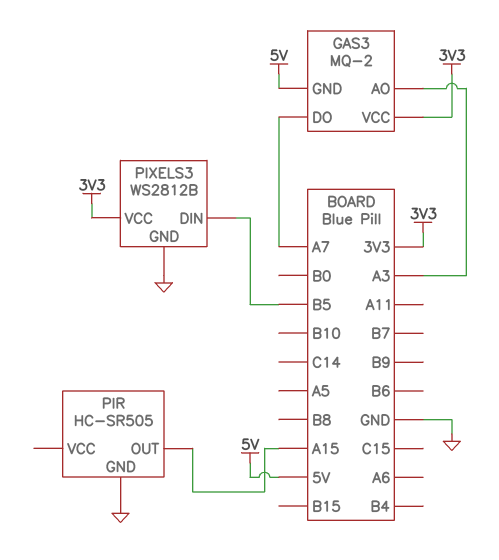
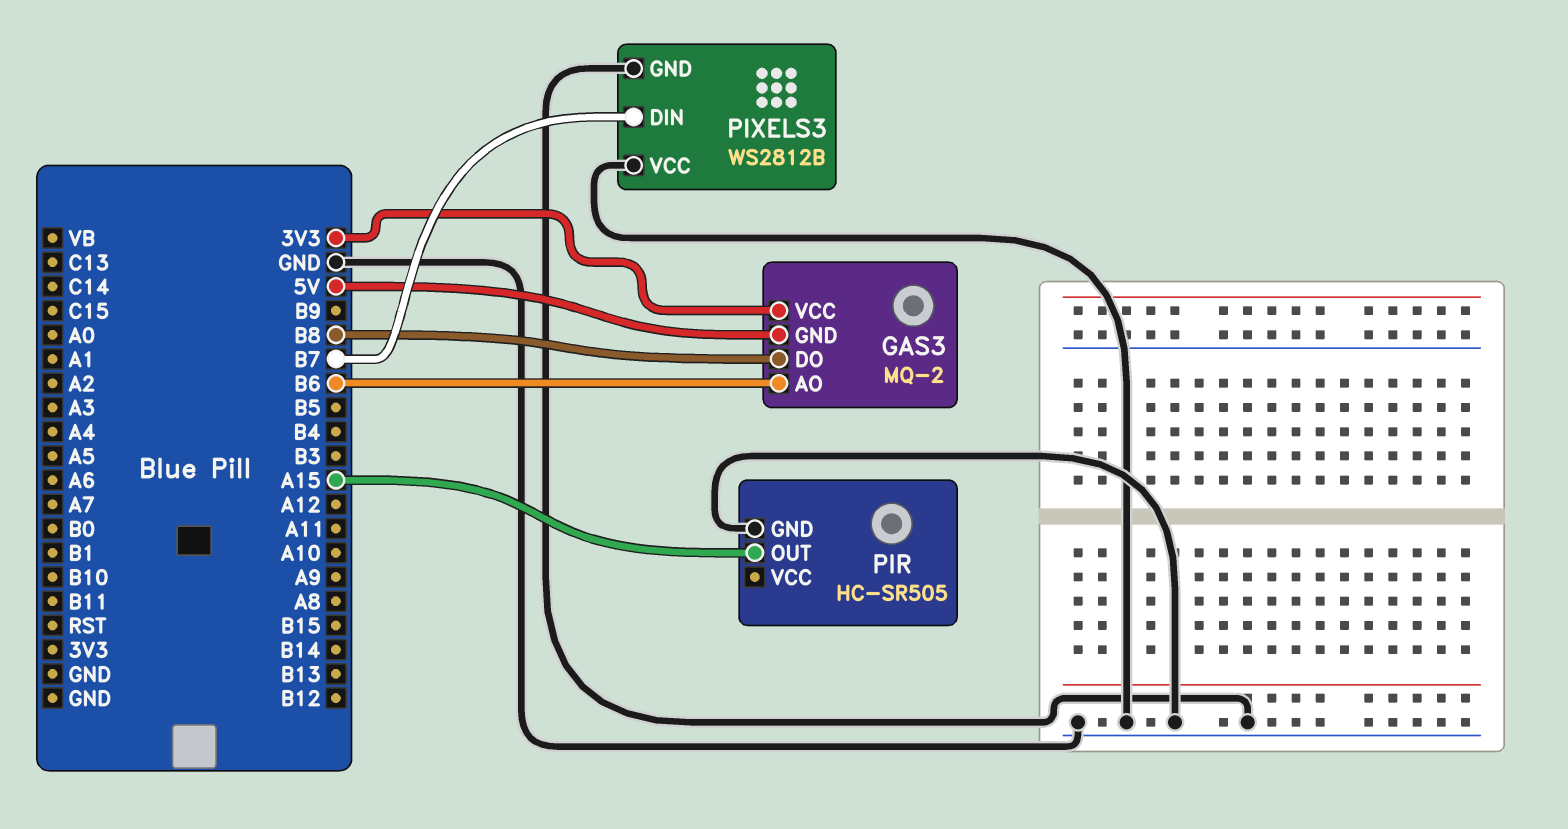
GAS3 pin AO: A3 -> B6
GAS3 pin DO: A7 -> B8
PIXELS3 pin DIN: B5 -> B7
PIXELS3 pin VCC: 3V3 -> GND

